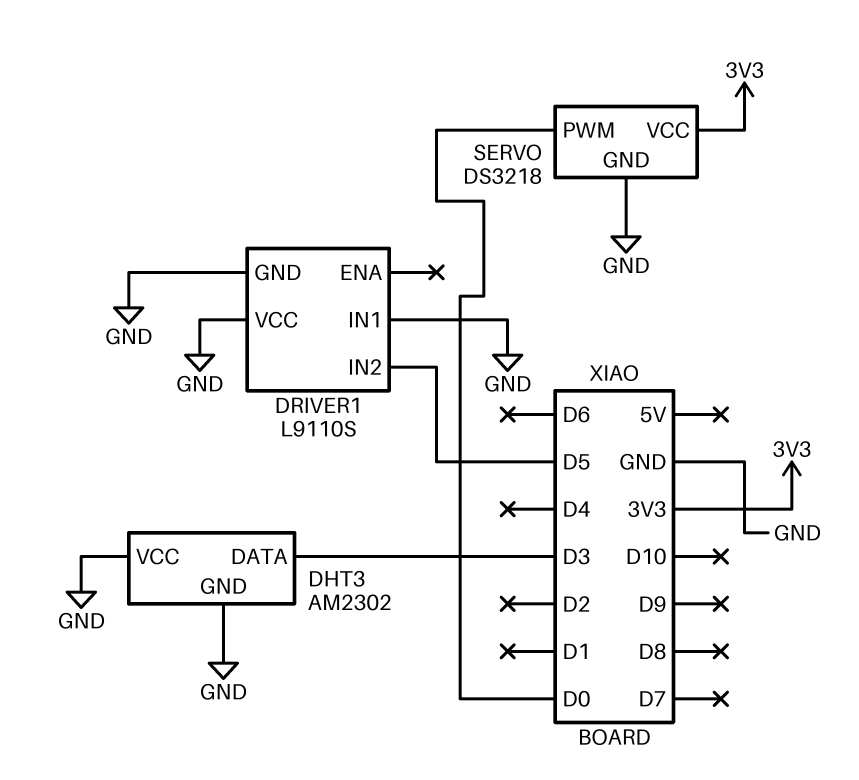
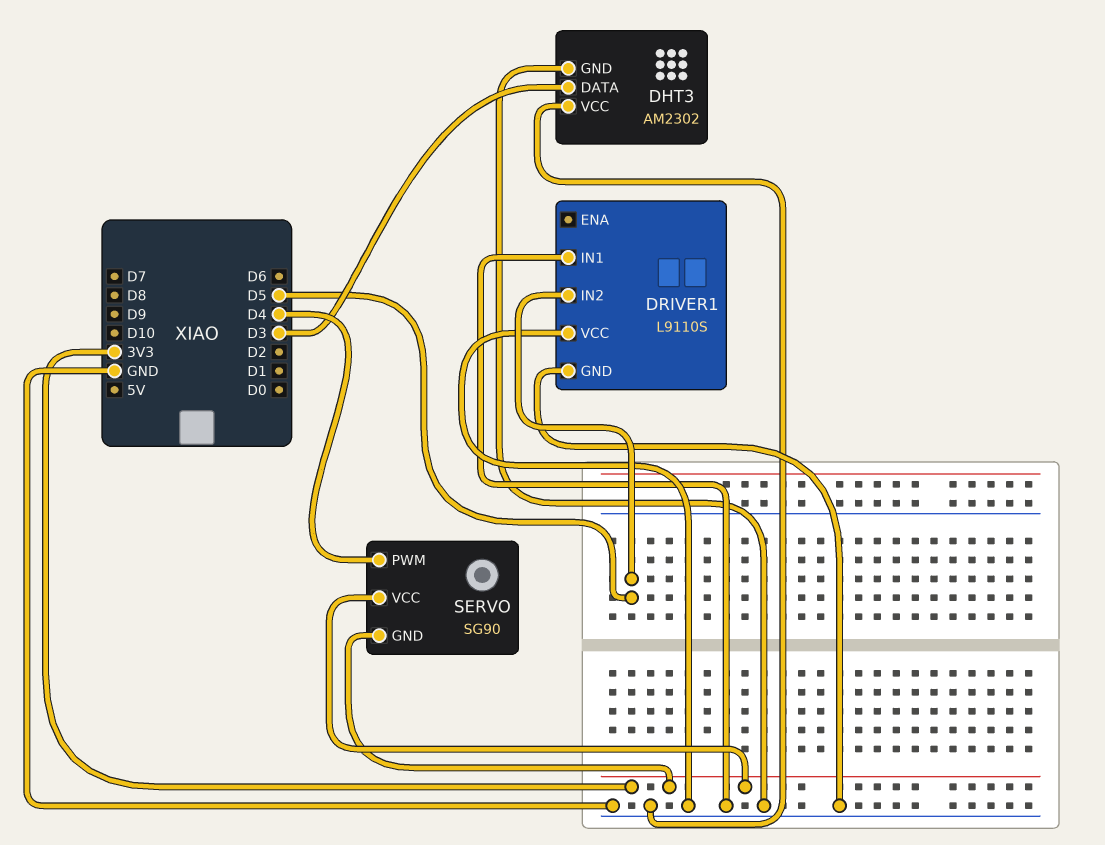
SERVO: DS3218 -> SG90
SERVO pin GND: GND -> 3V3
SERVO pin PWM: D0 -> D4

